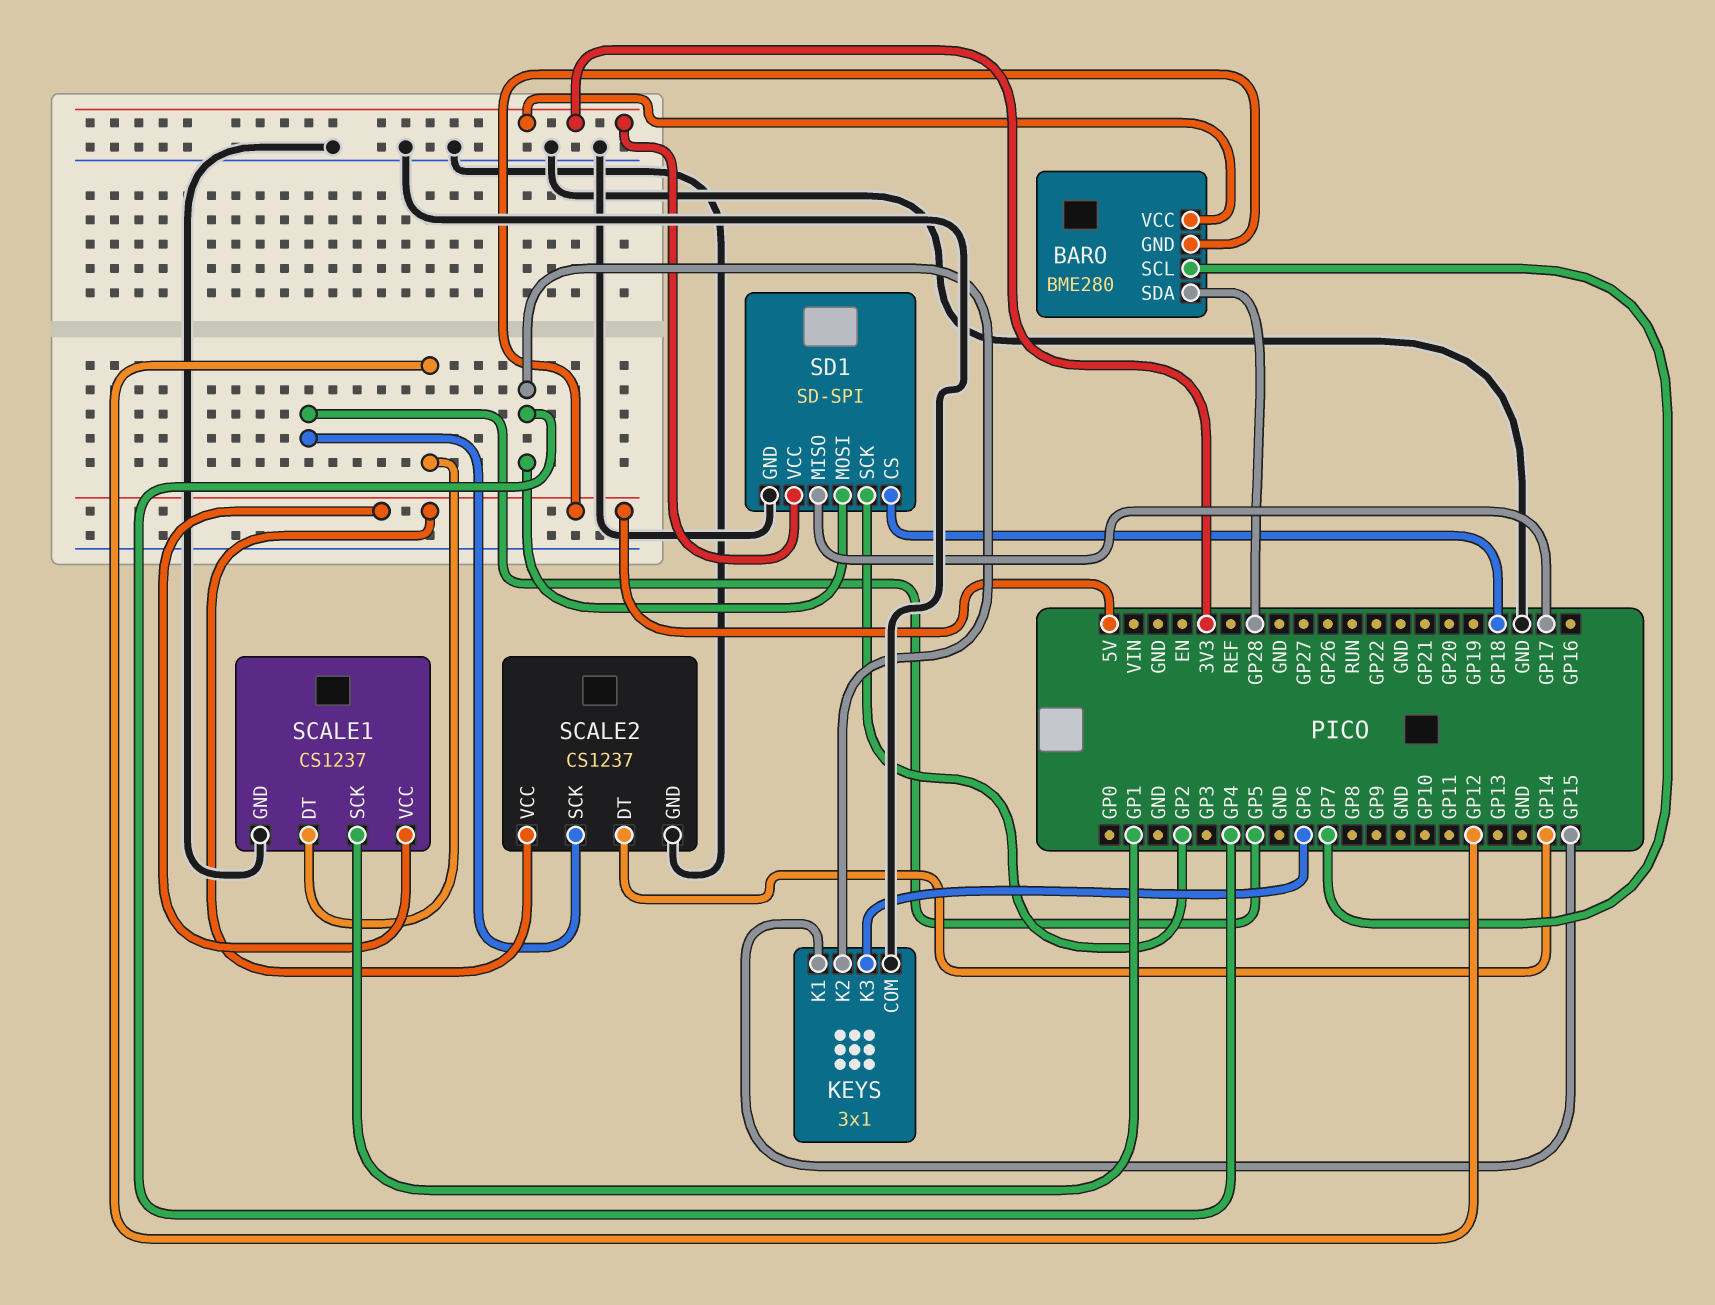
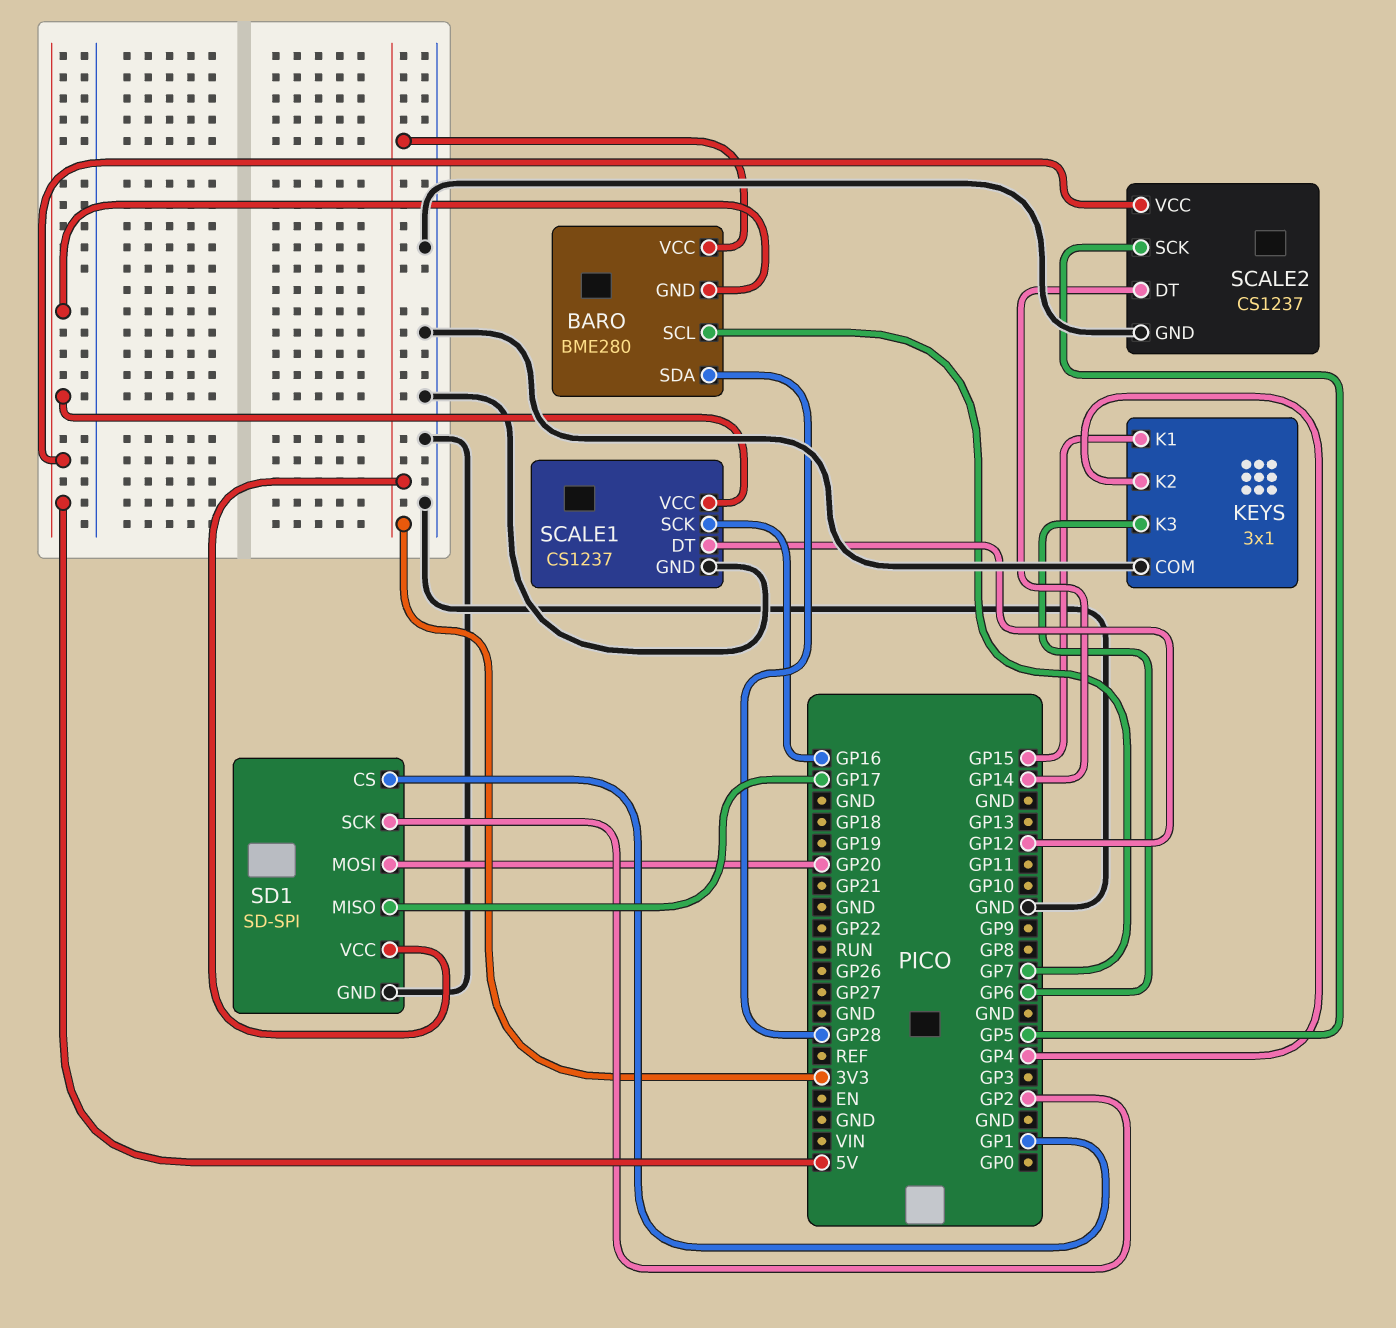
SCALE1 pin SCK: GP1 -> GP16
SD1 pin CS: GP18 -> GP1
SD1 pin MOSI: GP4 -> GP20

